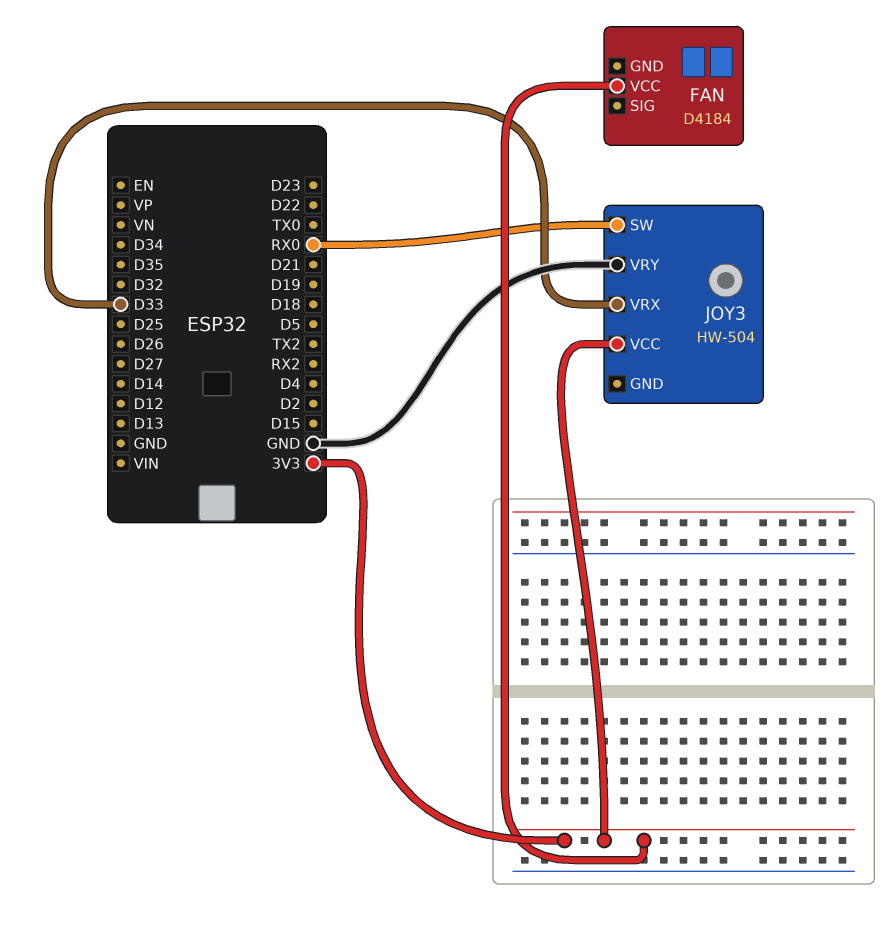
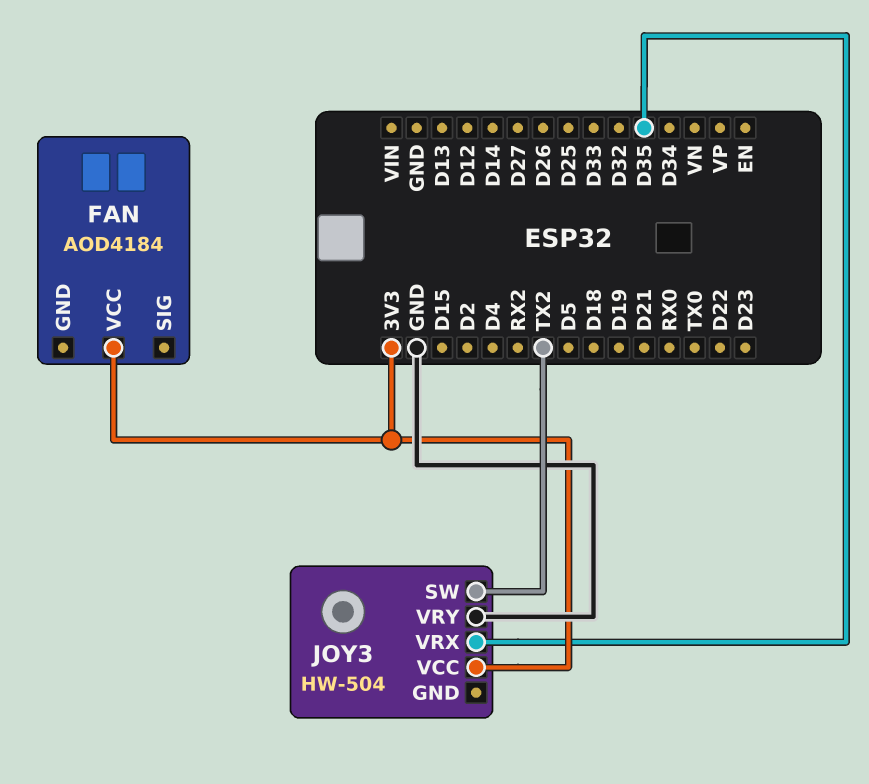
FAN: D4184 -> AOD4184
JOY3 pin SW: RX0 -> TX2
JOY3 pin VRX: D33 -> D35

